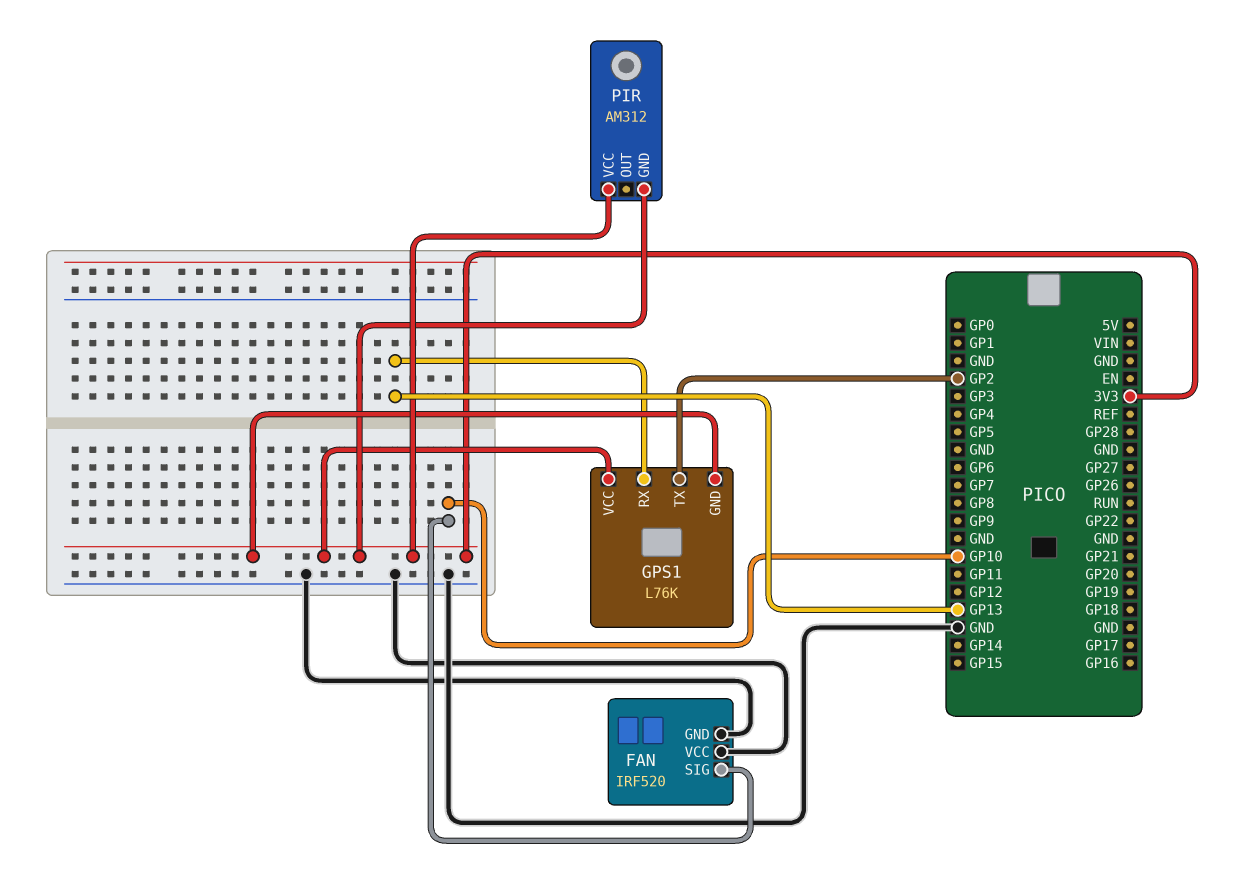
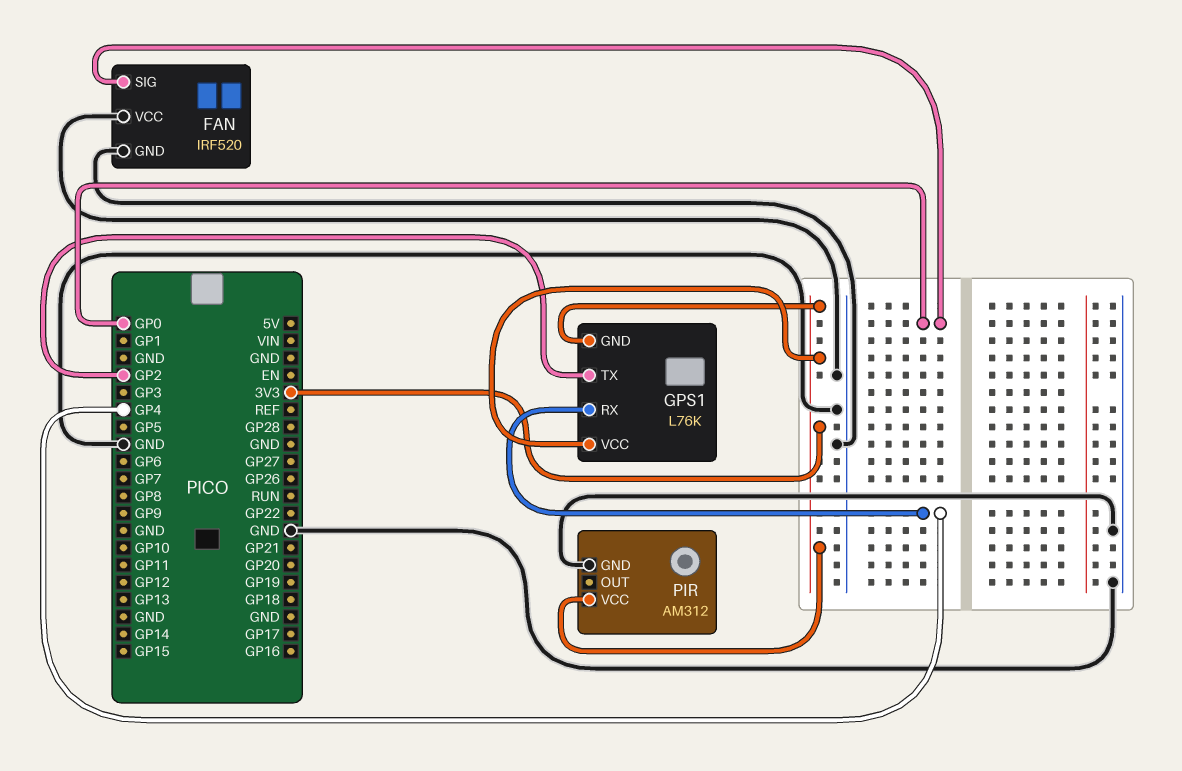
FAN pin SIG: GP10 -> GP0
GPS1 pin RX: GP13 -> GP4
PIR pin GND: 3V3 -> GND

